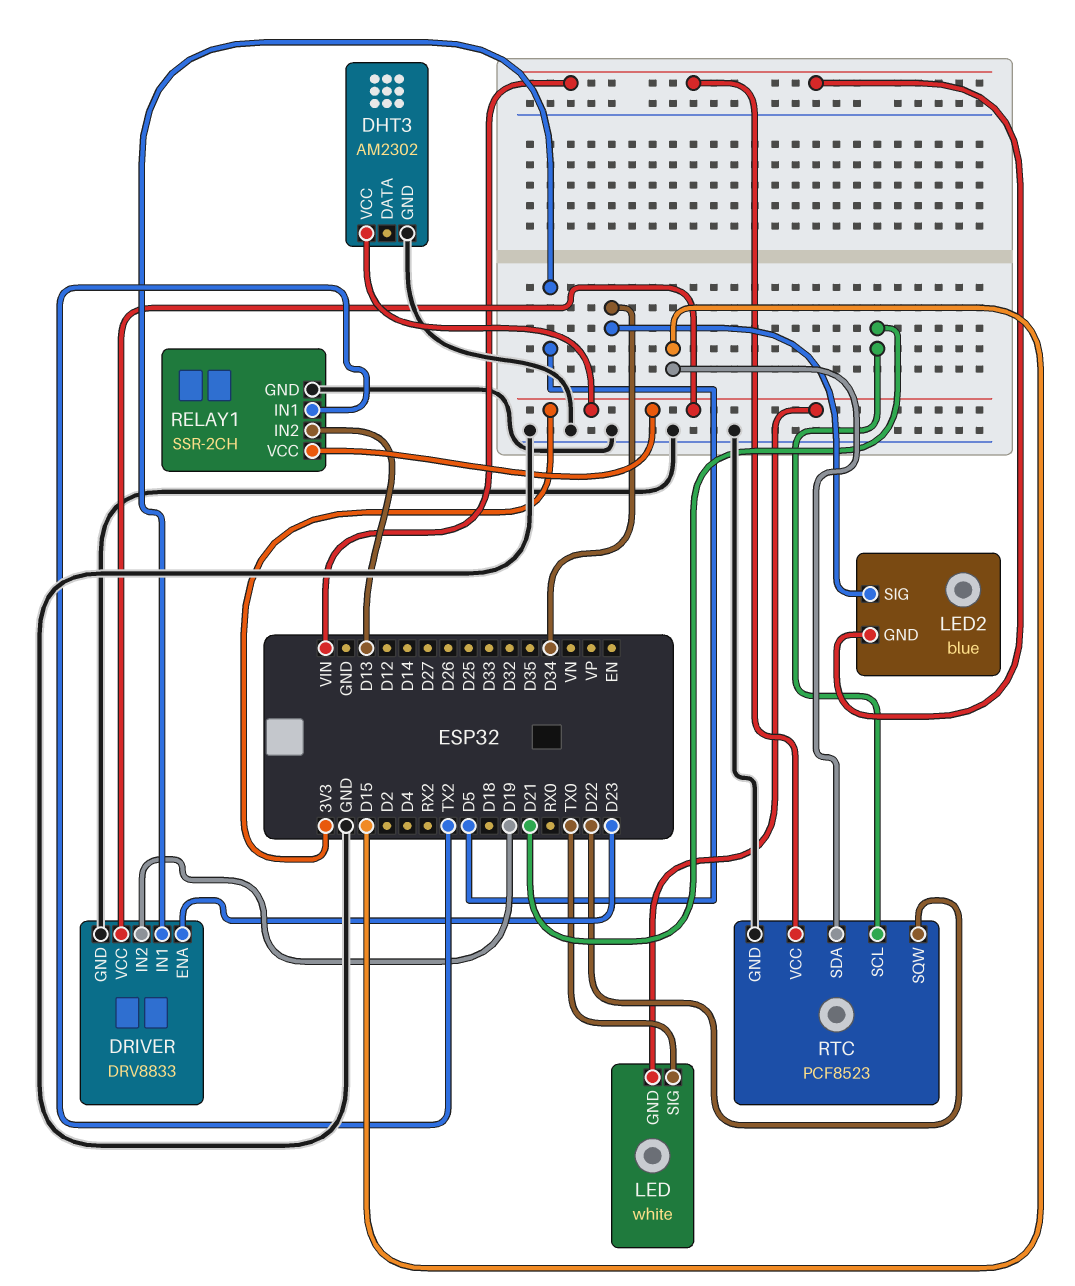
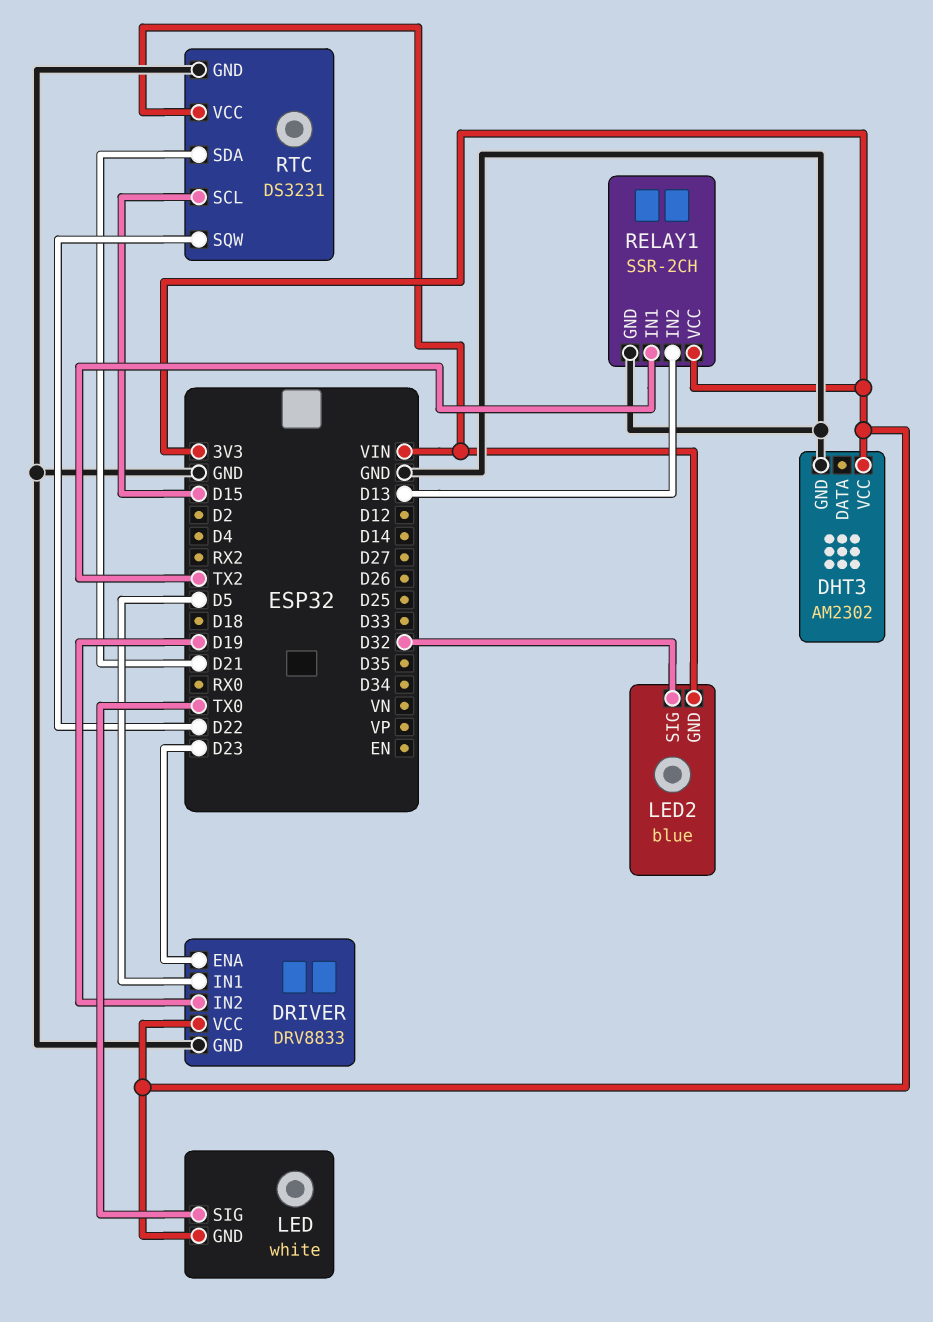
LED2 pin SIG: D34 -> D32
RTC: PCF8523 -> DS3231
RTC pin SCL: D21 -> D15
RTC pin SDA: D15 -> D21

